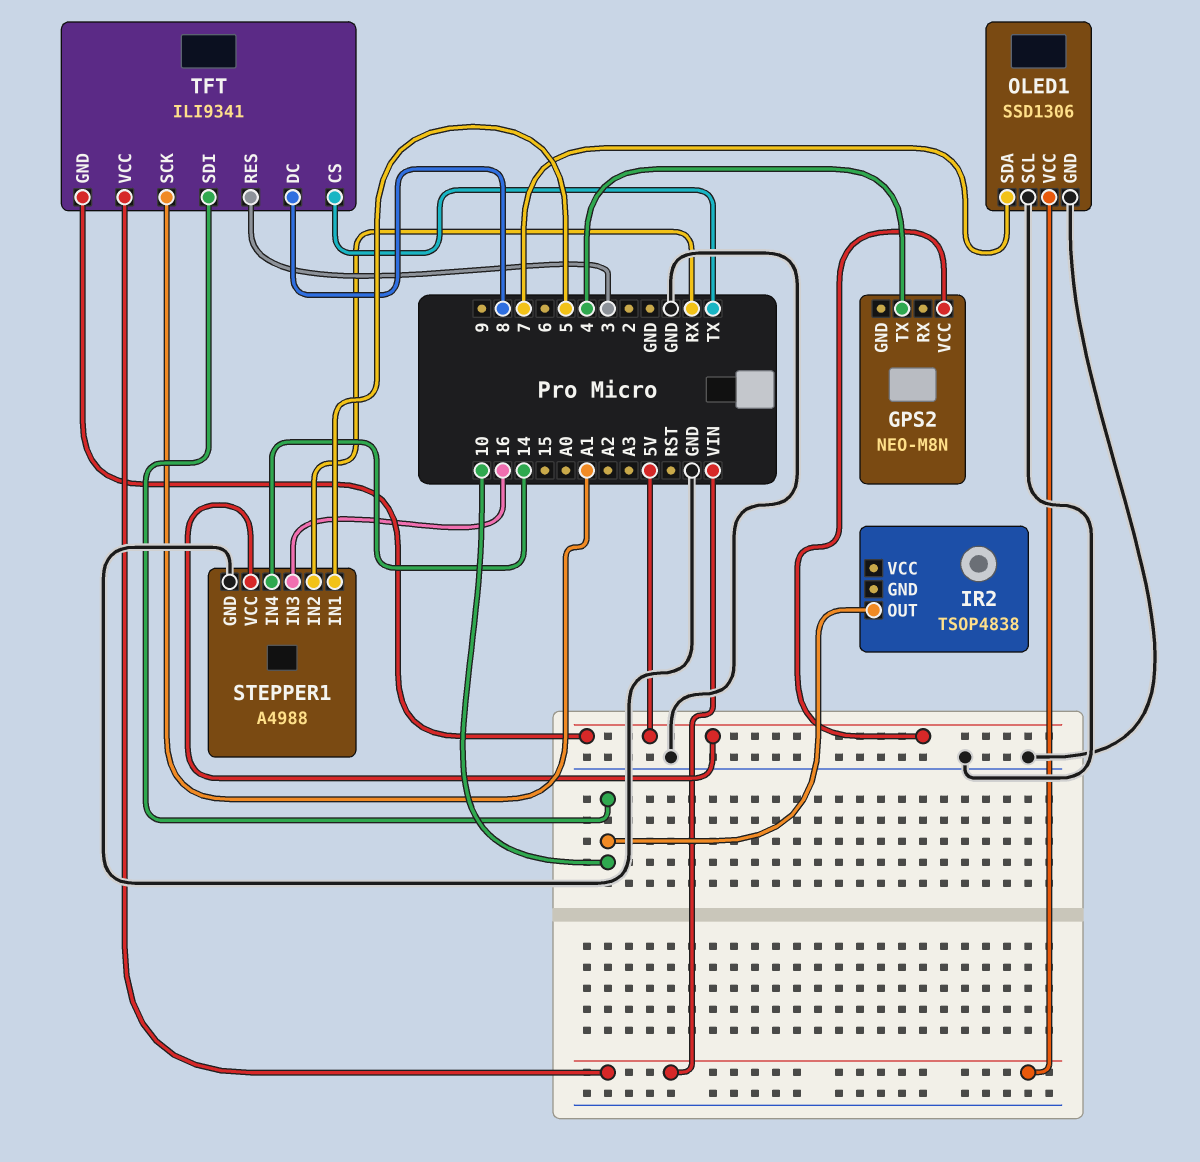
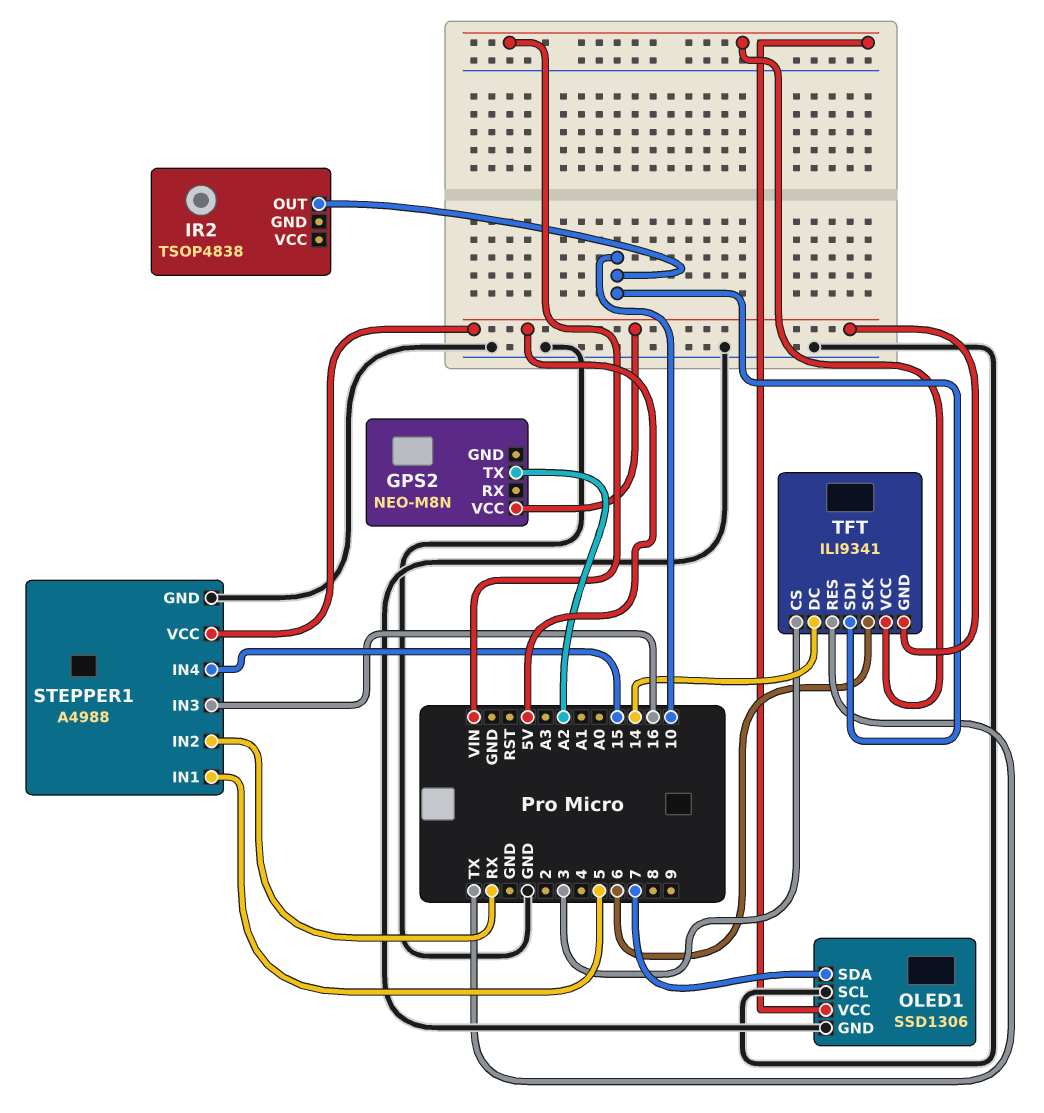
GPS2 pin TX: 4 -> A2
STEPPER1 pin IN4: 14 -> 15
TFT pin CS: TX -> 3
TFT pin DC: 8 -> 14
TFT pin RES: 3 -> TX
TFT pin SCK: A1 -> 6

